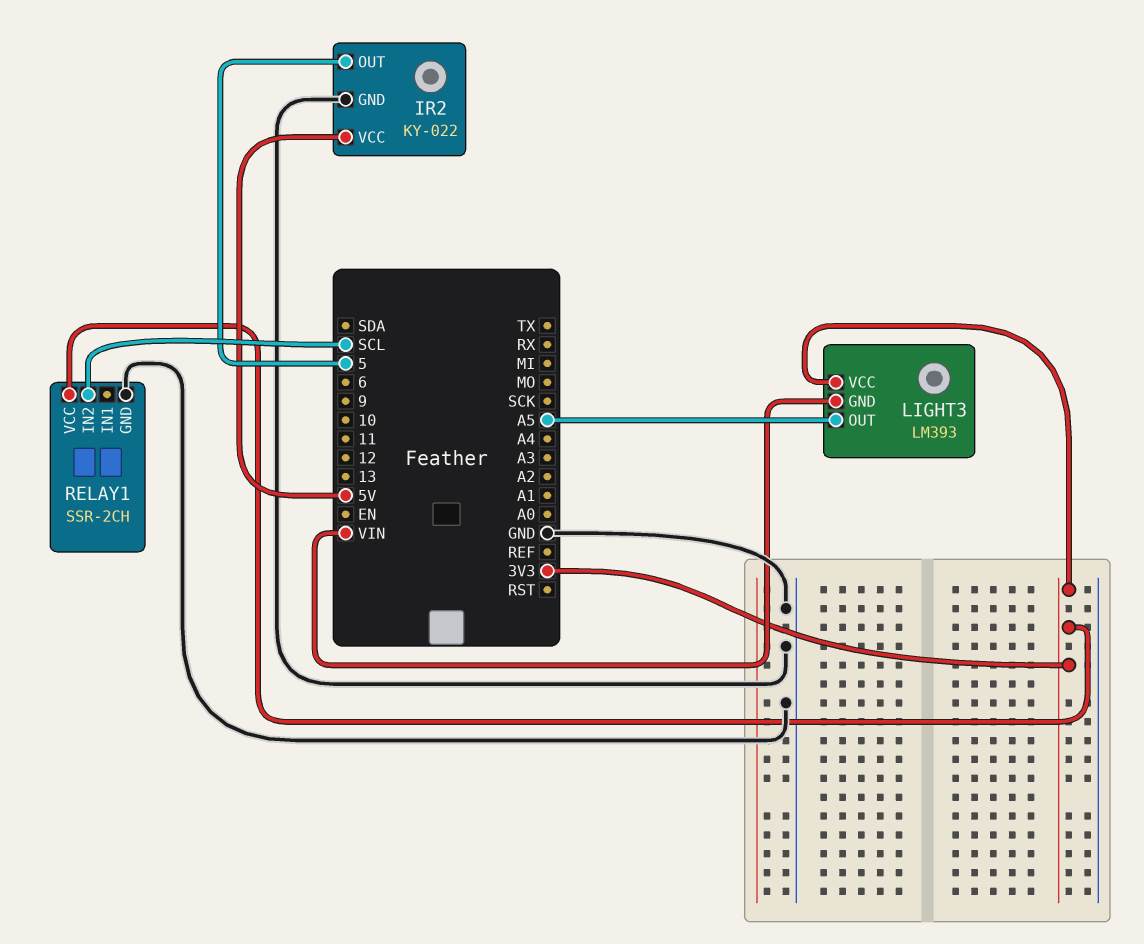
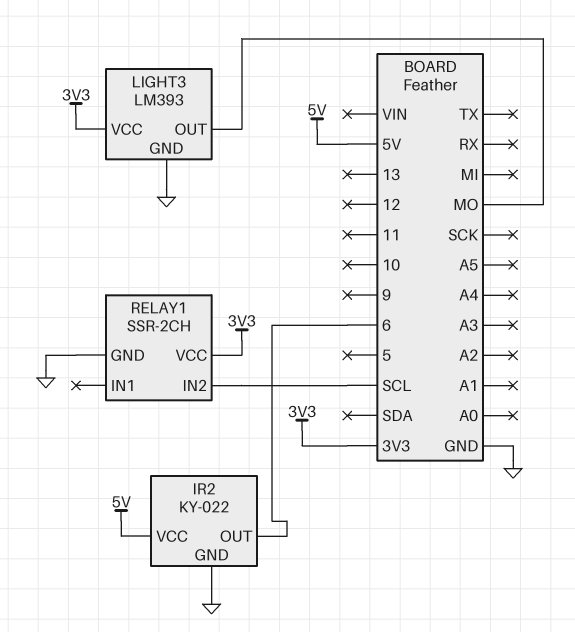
IR2 pin OUT: 5 -> 6
LIGHT3 pin GND: VIN -> GND
LIGHT3 pin OUT: A5 -> MO

